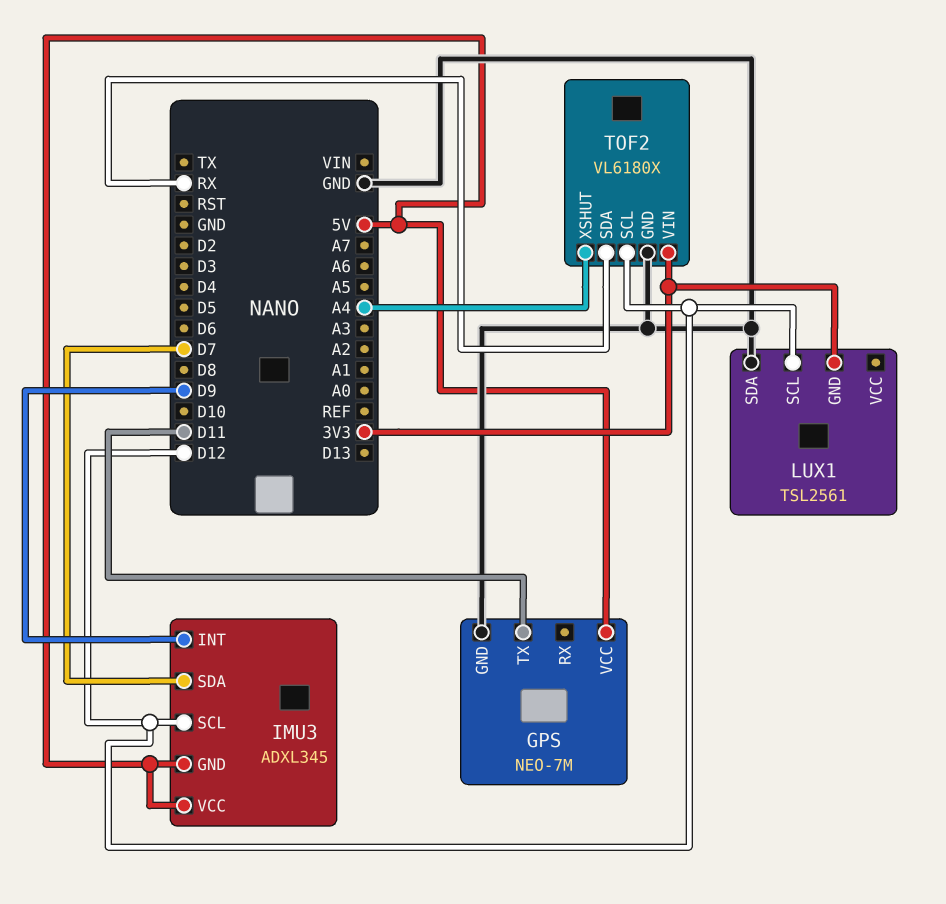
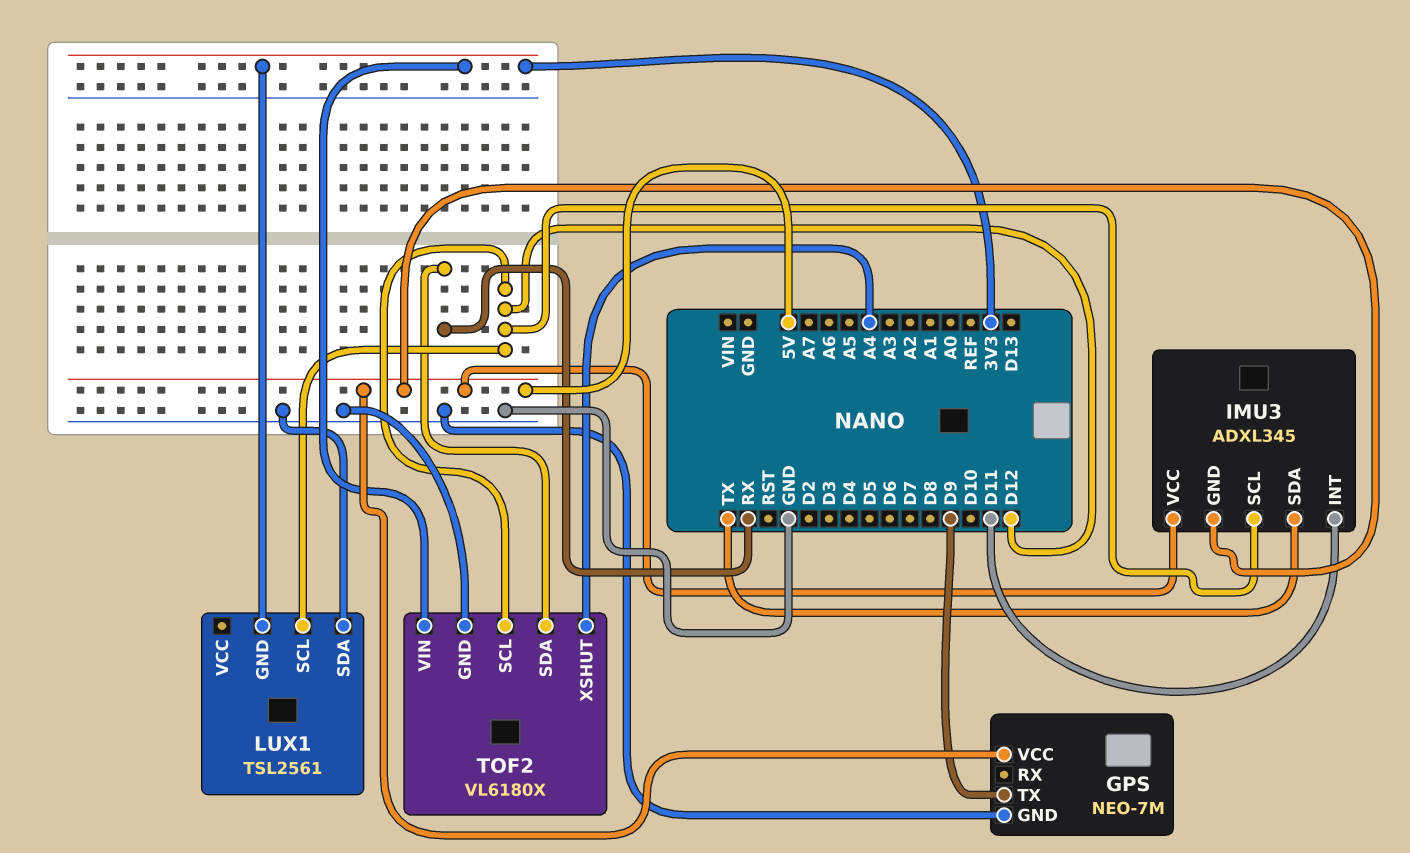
GPS pin TX: D11 -> D9
IMU3 pin INT: D9 -> D11
IMU3 pin SDA: D7 -> TX

